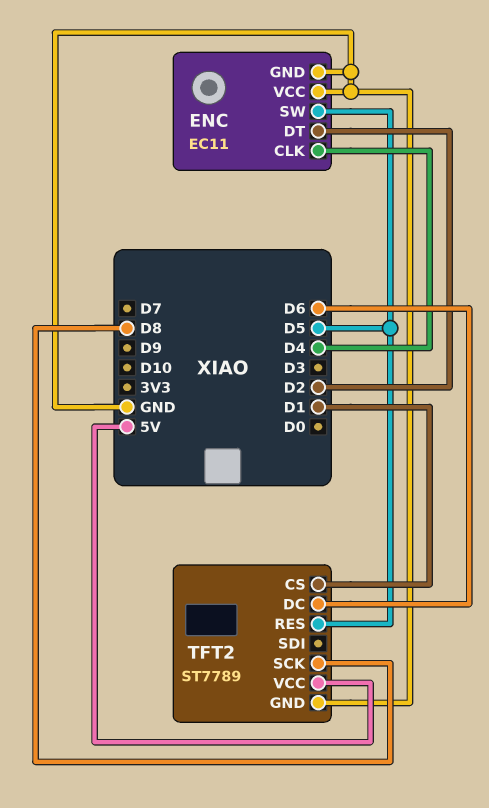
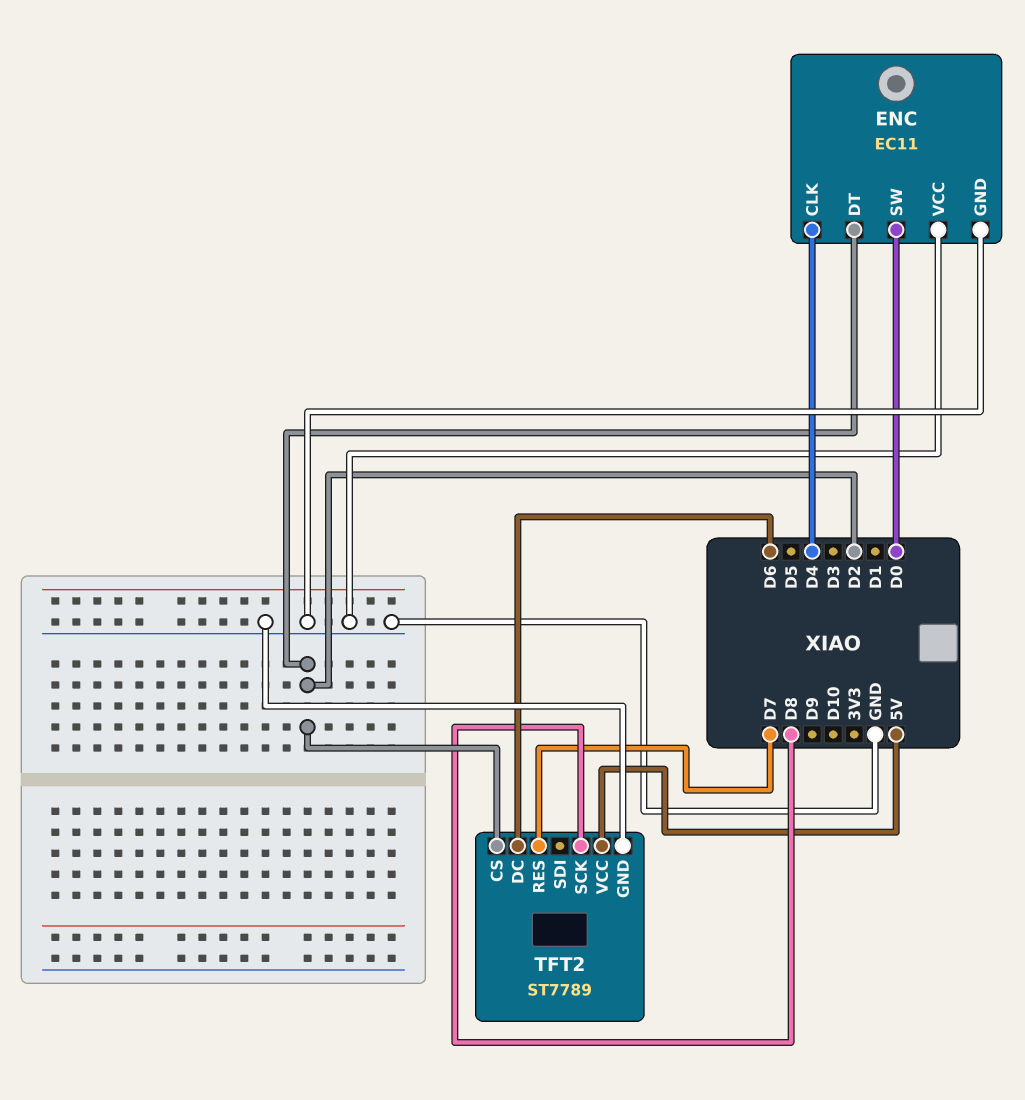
ENC pin SW: D5 -> D0
TFT2 pin CS: D1 -> D2
TFT2 pin RES: D5 -> D7

